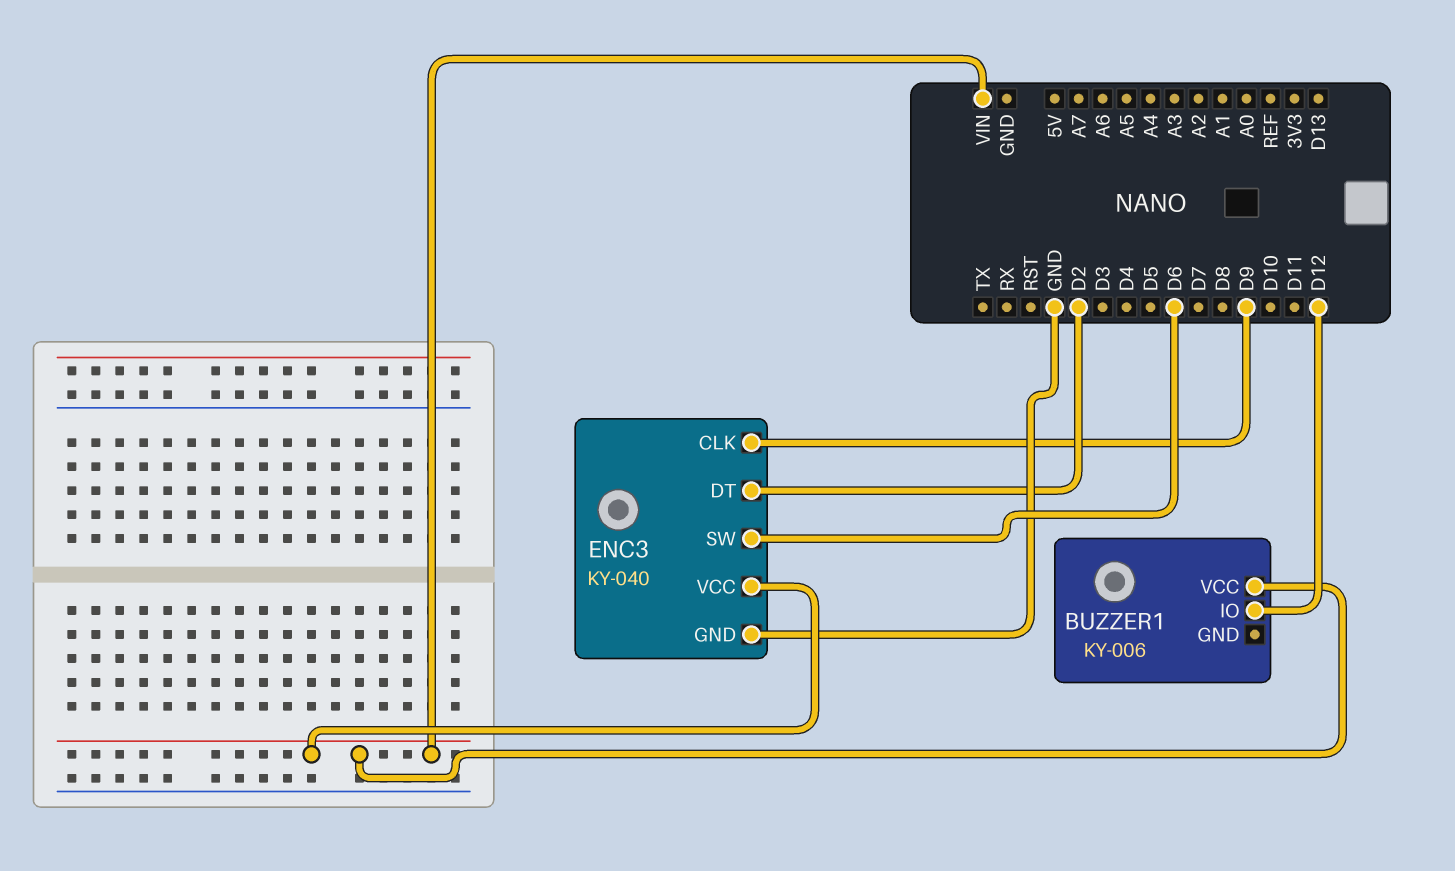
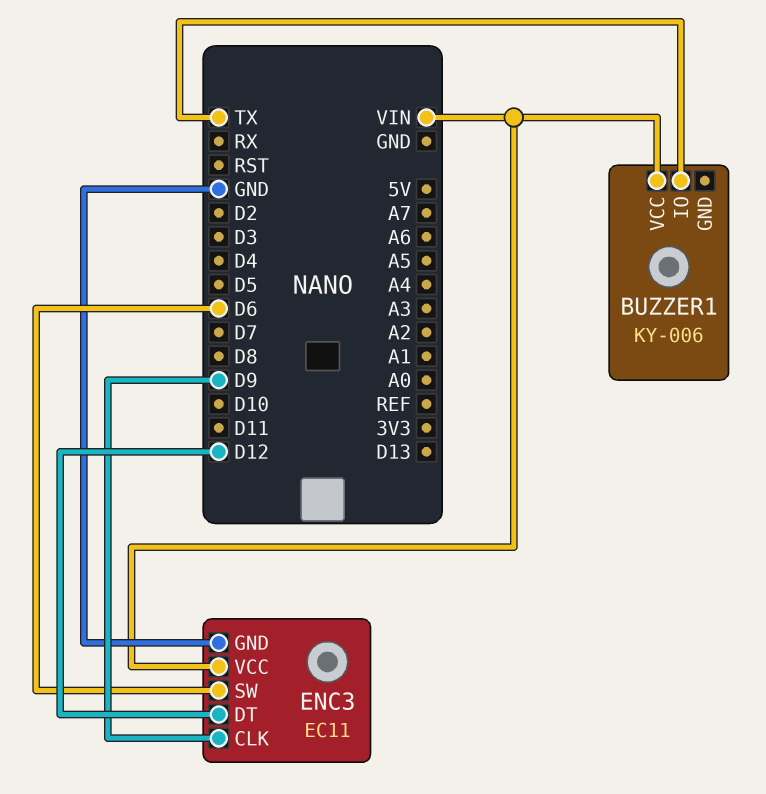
BUZZER1 pin IO: D12 -> TX
ENC3: KY-040 -> EC11
ENC3 pin DT: D2 -> D12

